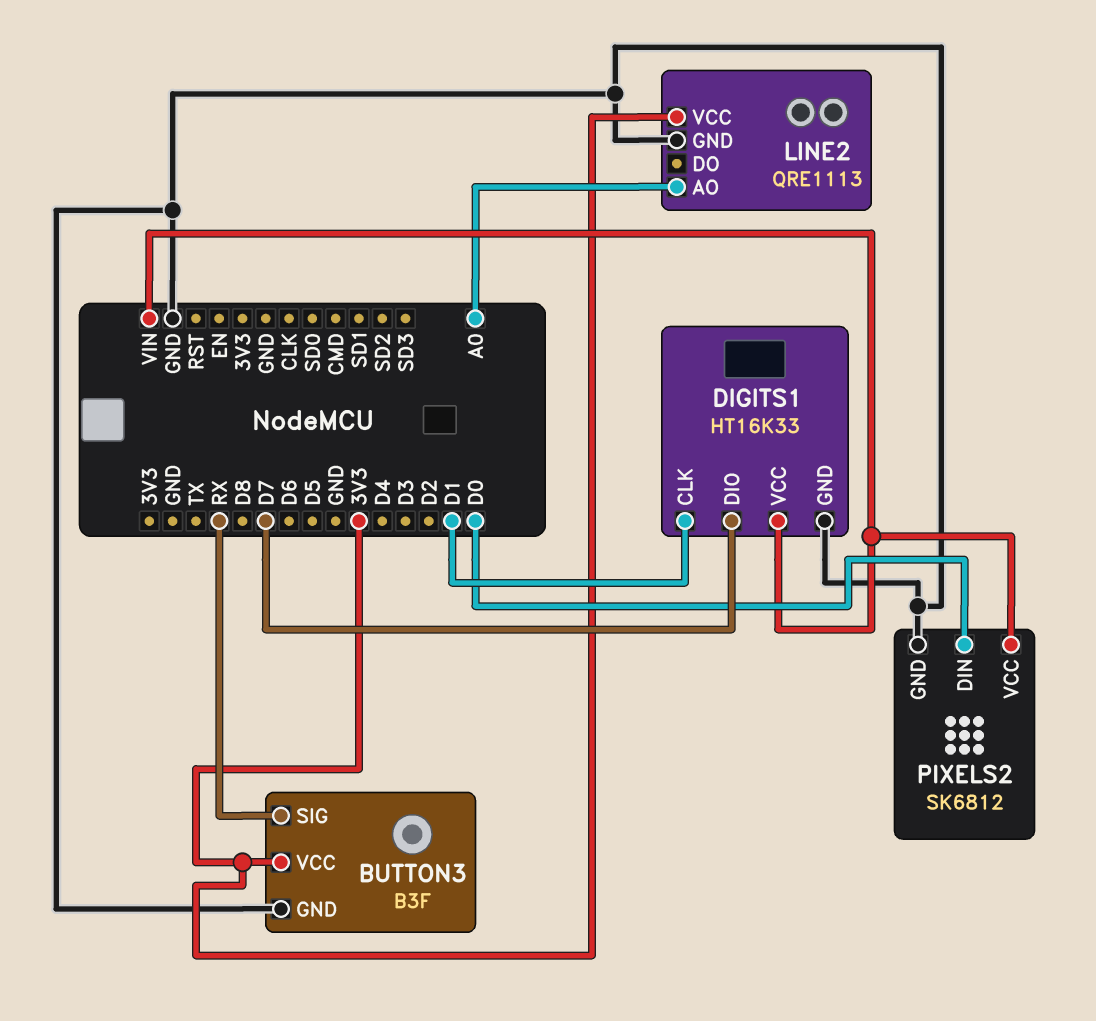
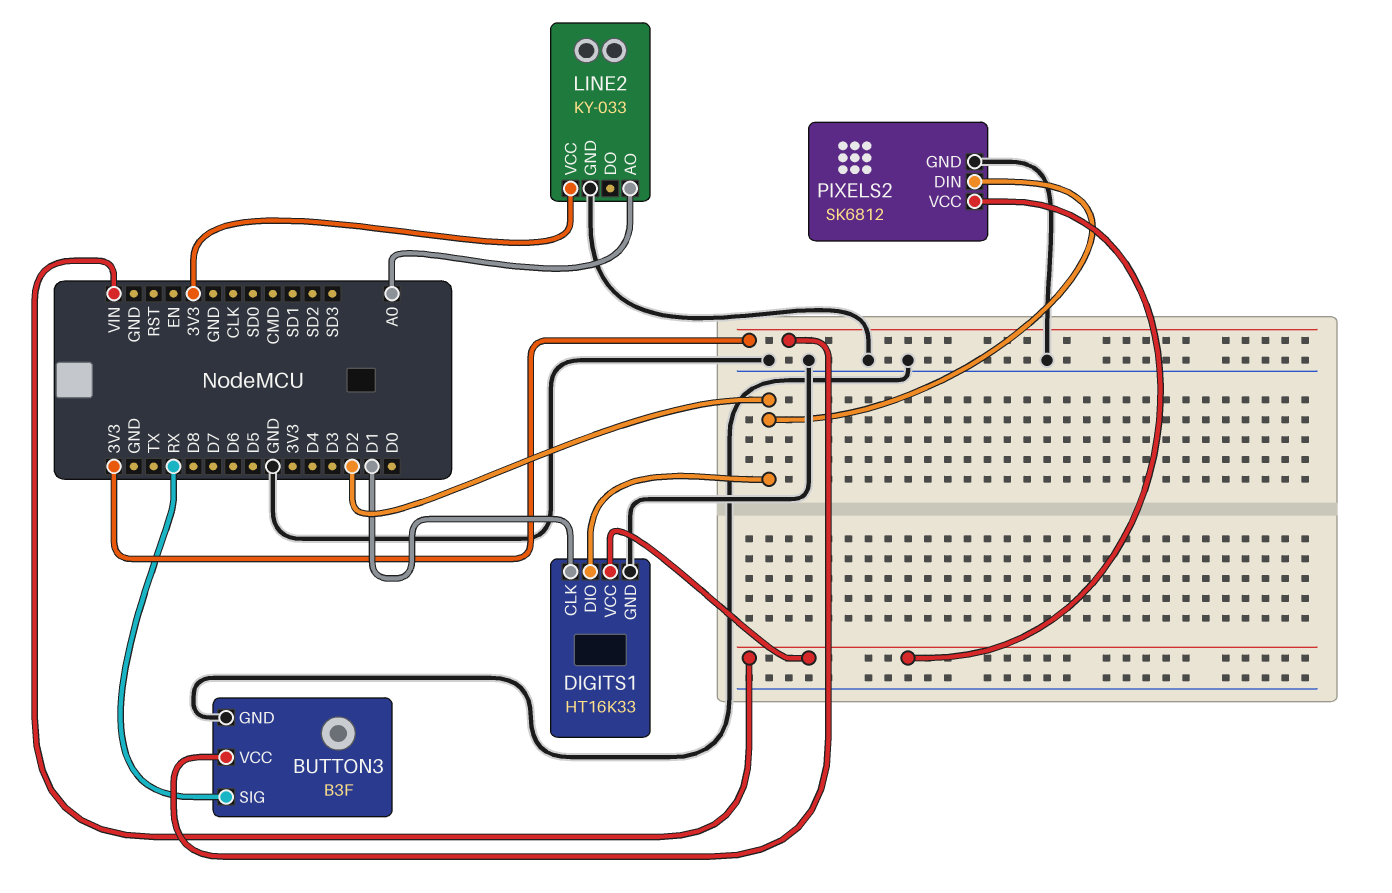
DIGITS1 pin DIO: D7 -> D2
LINE2: QRE1113 -> KY-033
PIXELS2 pin DIN: D0 -> D2

